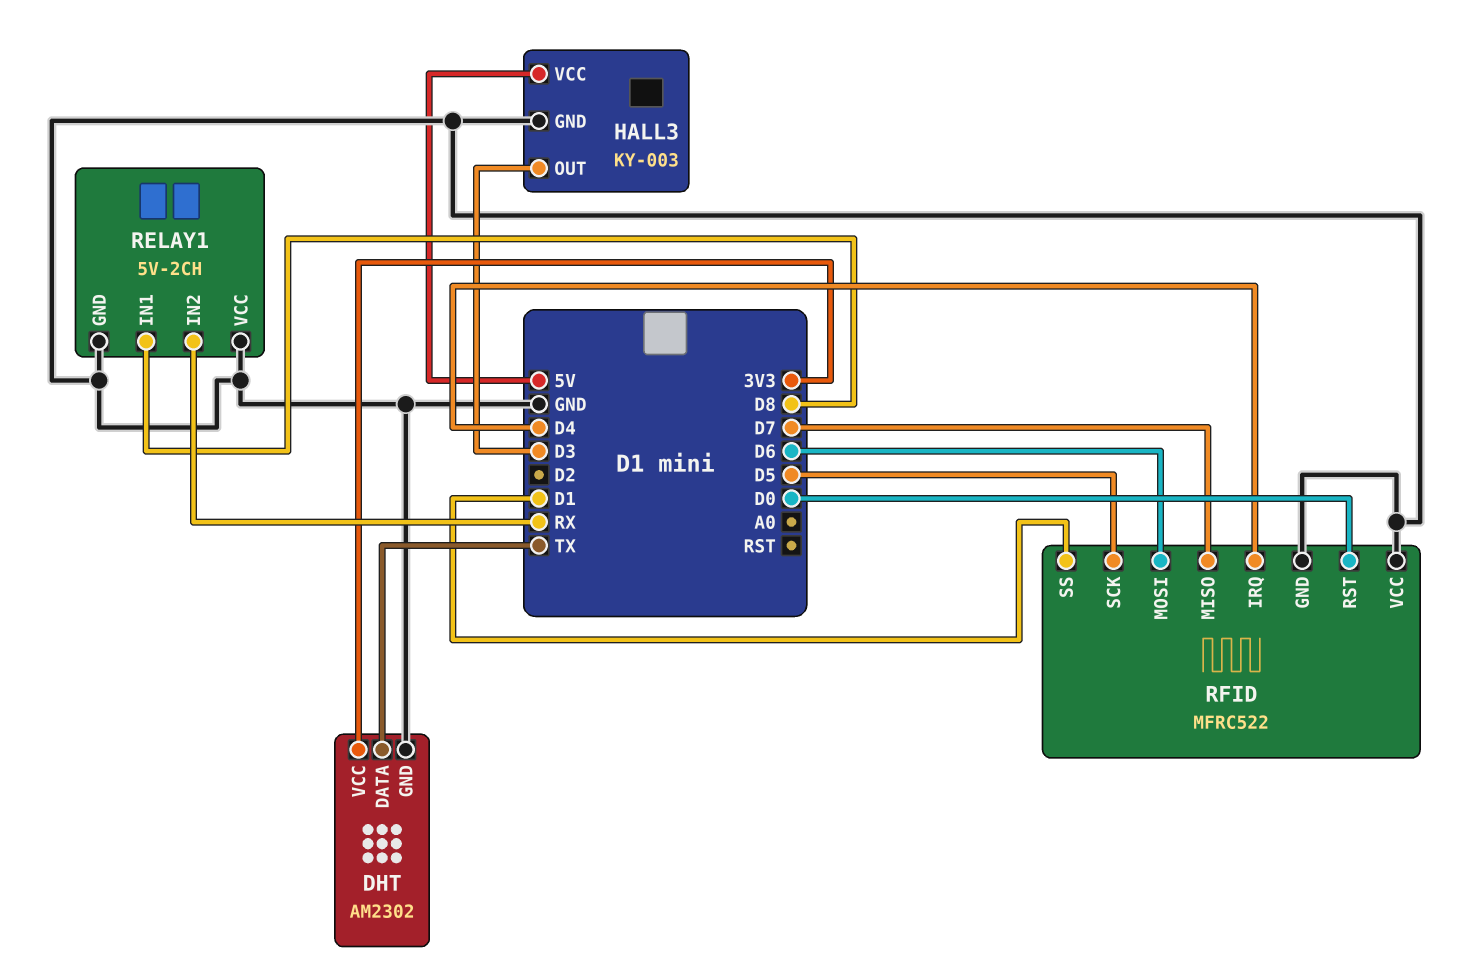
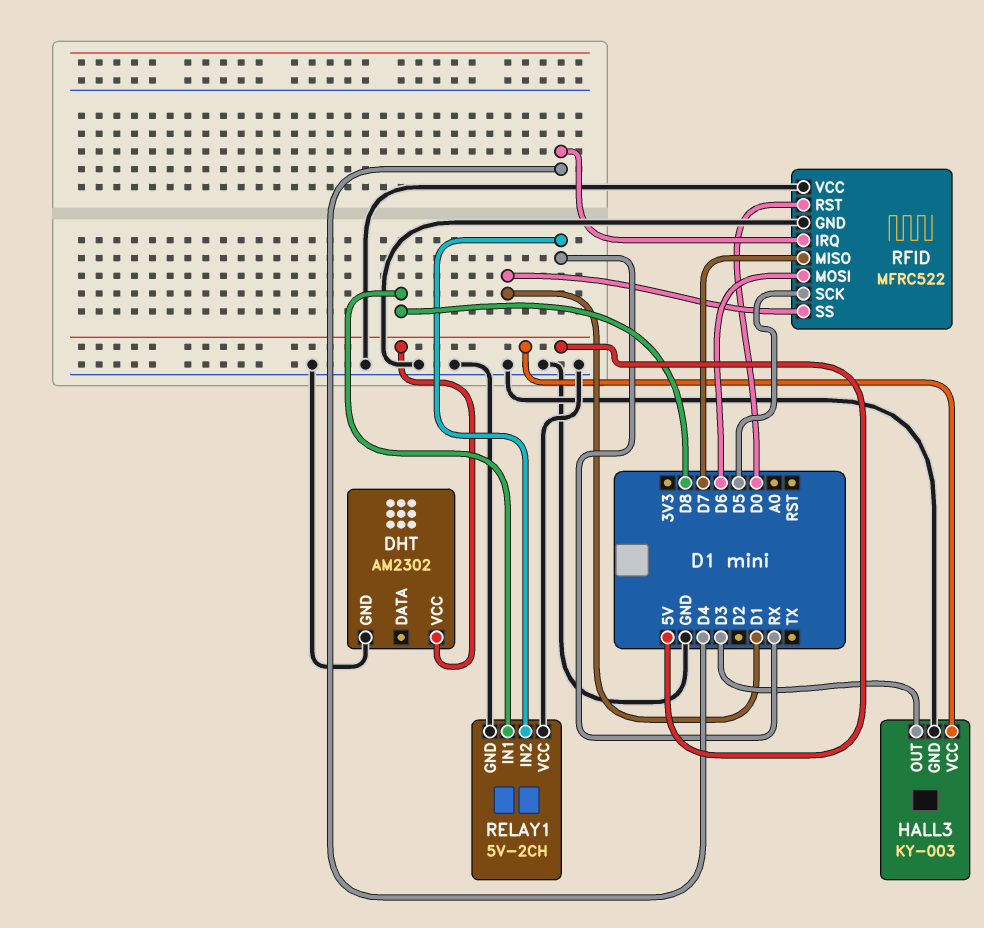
DHT pin DATA: TX -> none
DHT pin VCC: 3V3 -> 5V

